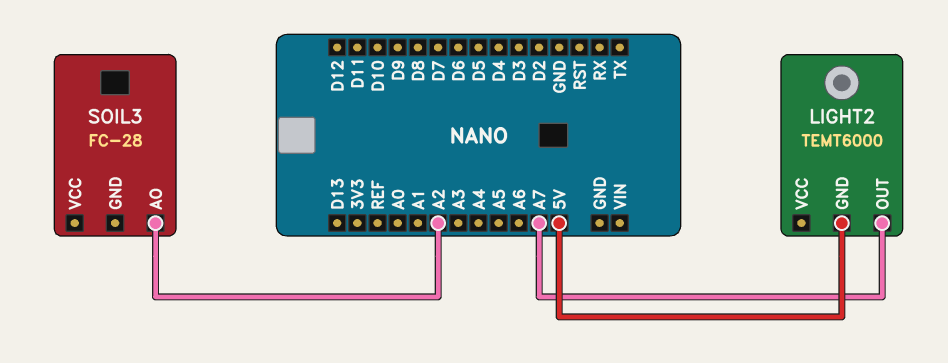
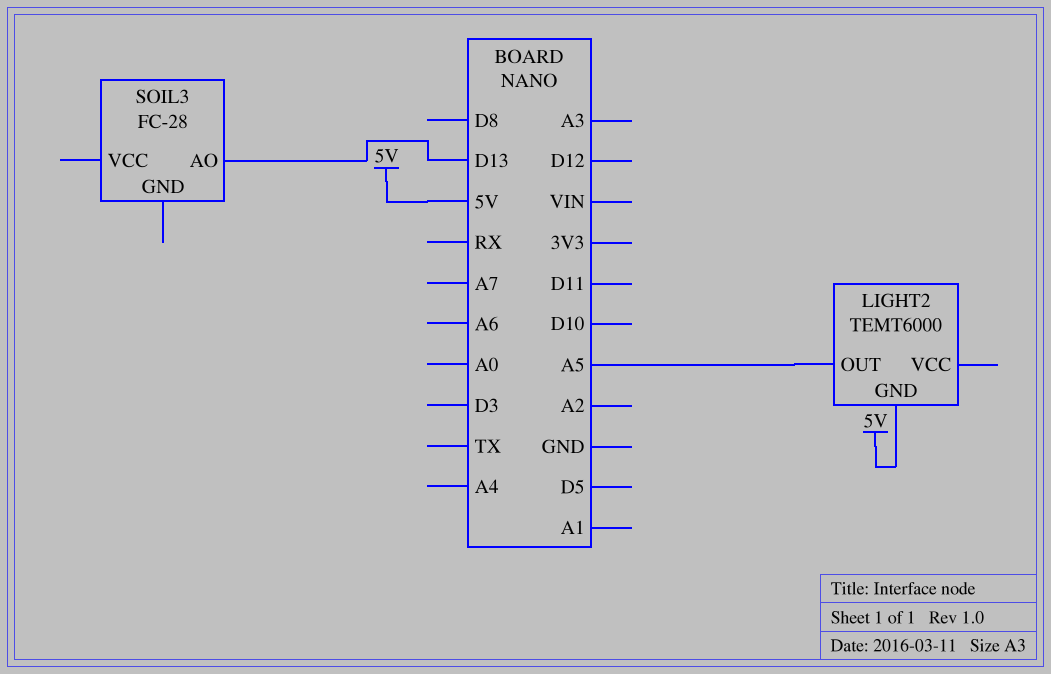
LIGHT2 pin OUT: A7 -> A5
SOIL3 pin AO: A2 -> D13

